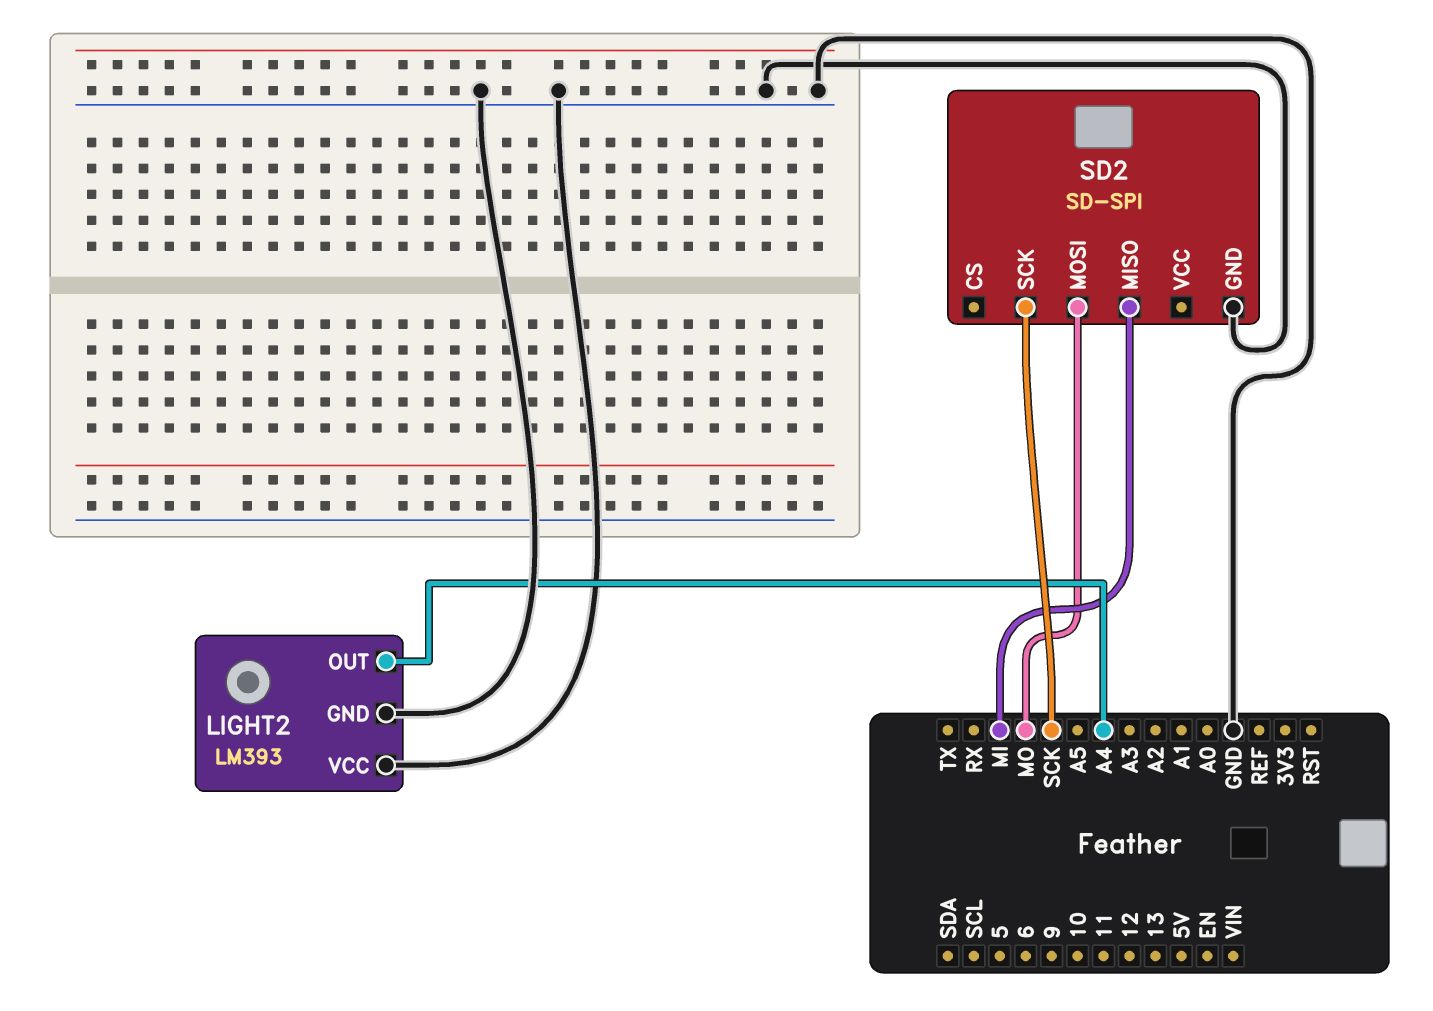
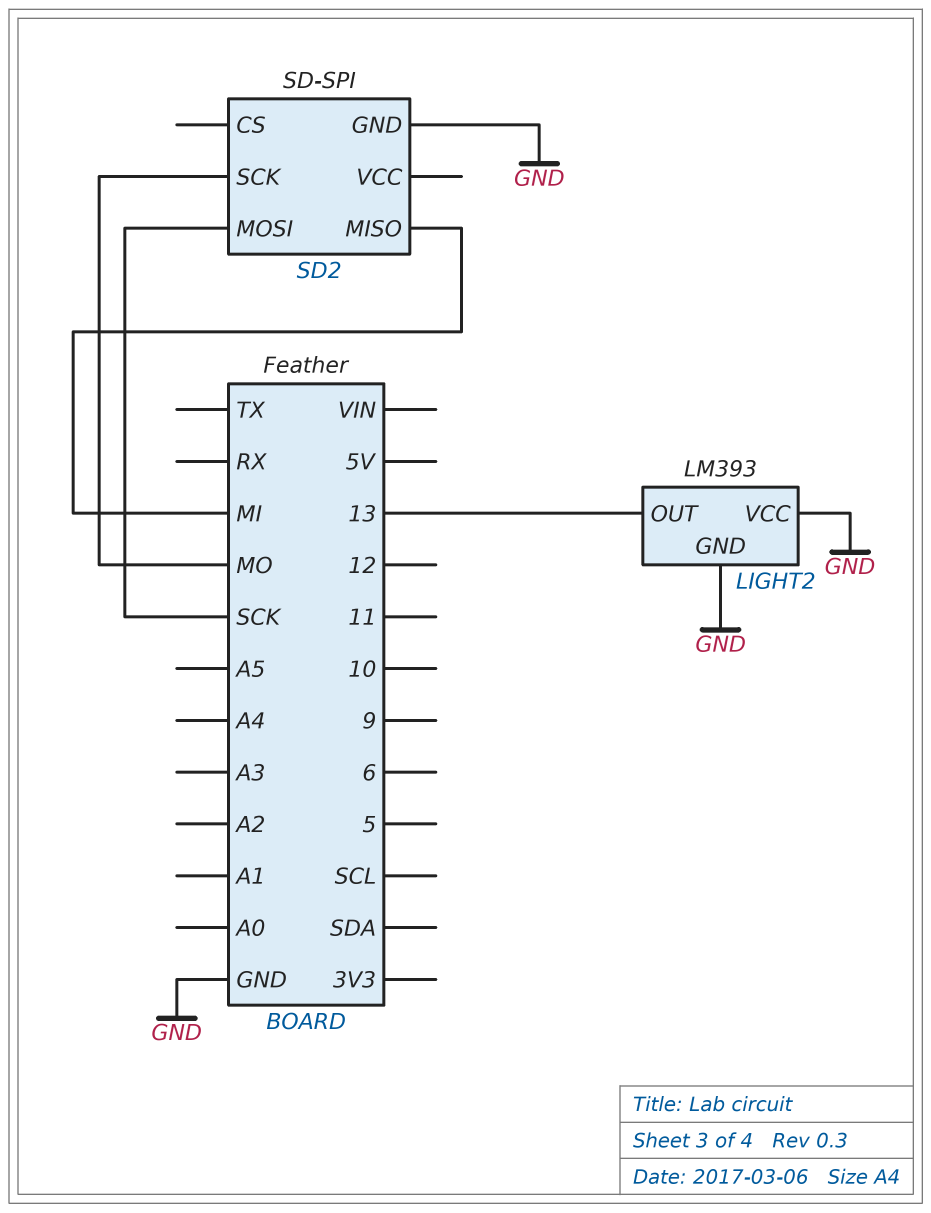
LIGHT2 pin OUT: A4 -> 13
SD2 pin MOSI: MO -> SCK
SD2 pin SCK: SCK -> MO

